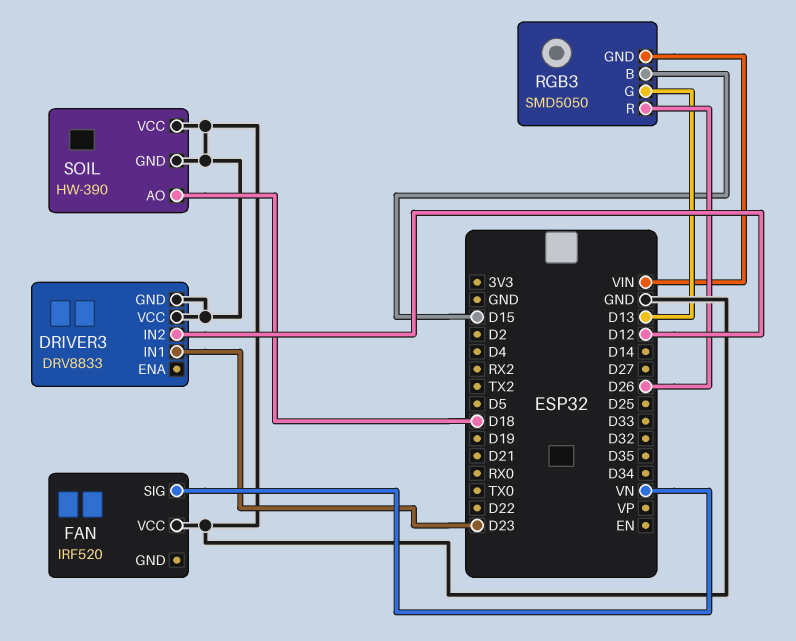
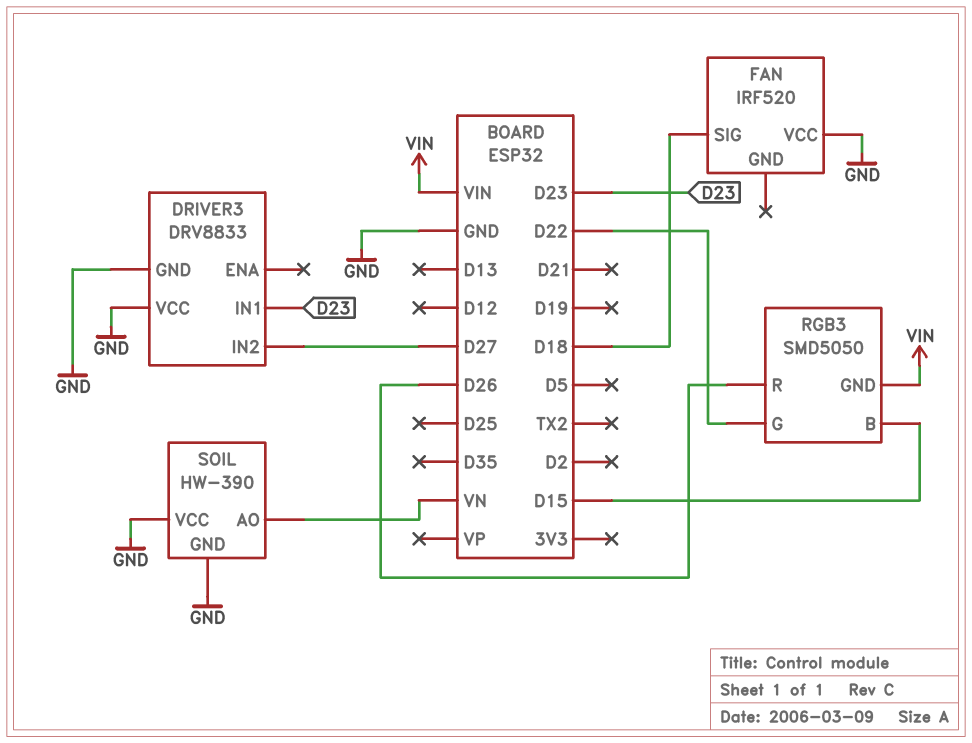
DRIVER3 pin IN2: D12 -> D27
FAN pin SIG: VN -> D18
RGB3 pin G: D13 -> D22
SOIL pin AO: D18 -> VN

